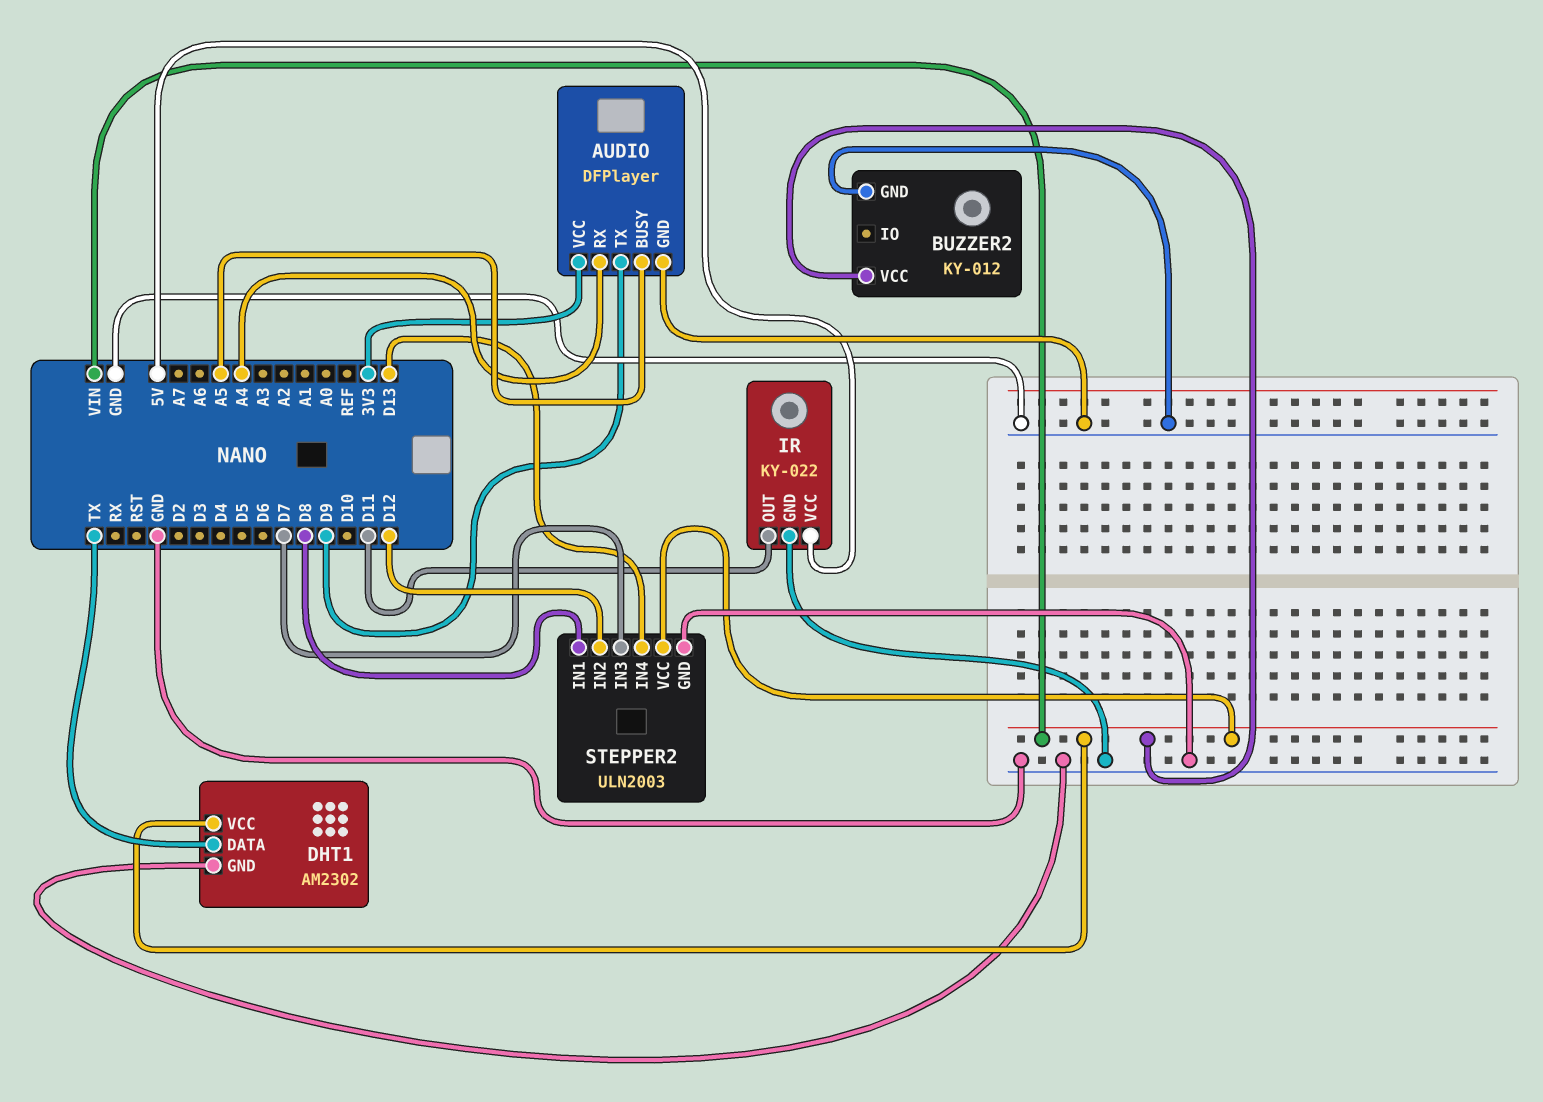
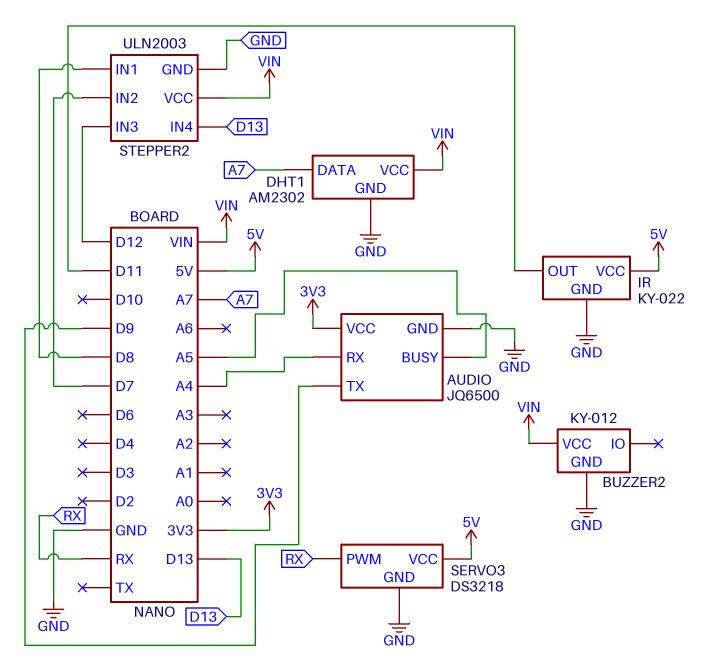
AUDIO: DFPlayer -> JQ6500
DHT1 pin DATA: TX -> A7
SERVO3: none -> DS3218
SERVO3 pin GND: none -> GND
SERVO3 pin PWM: none -> RX
SERVO3 pin VCC: none -> 5V
STEPPER2 pin IN2: D12 -> D7
STEPPER2 pin IN3: D7 -> D12

